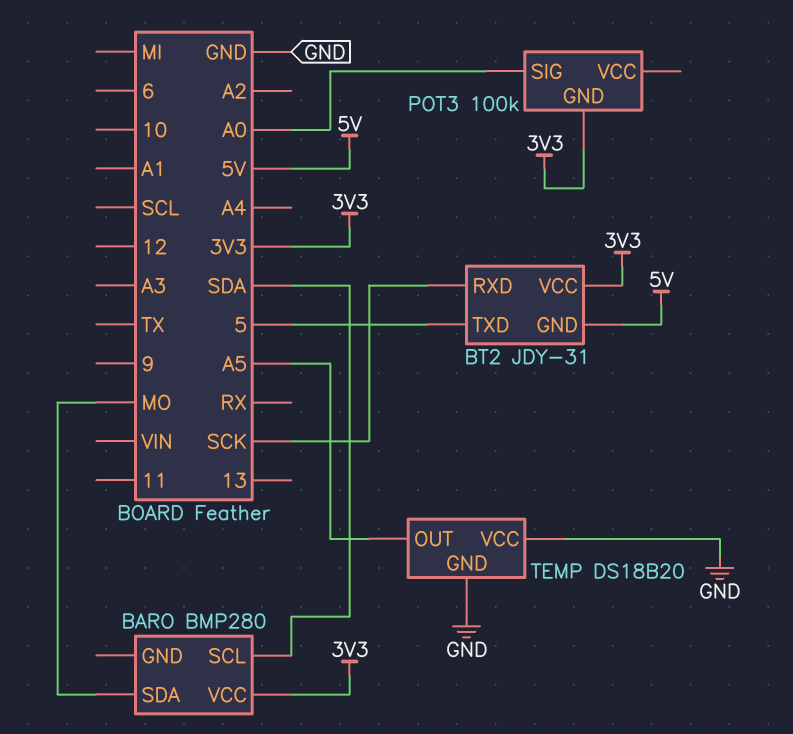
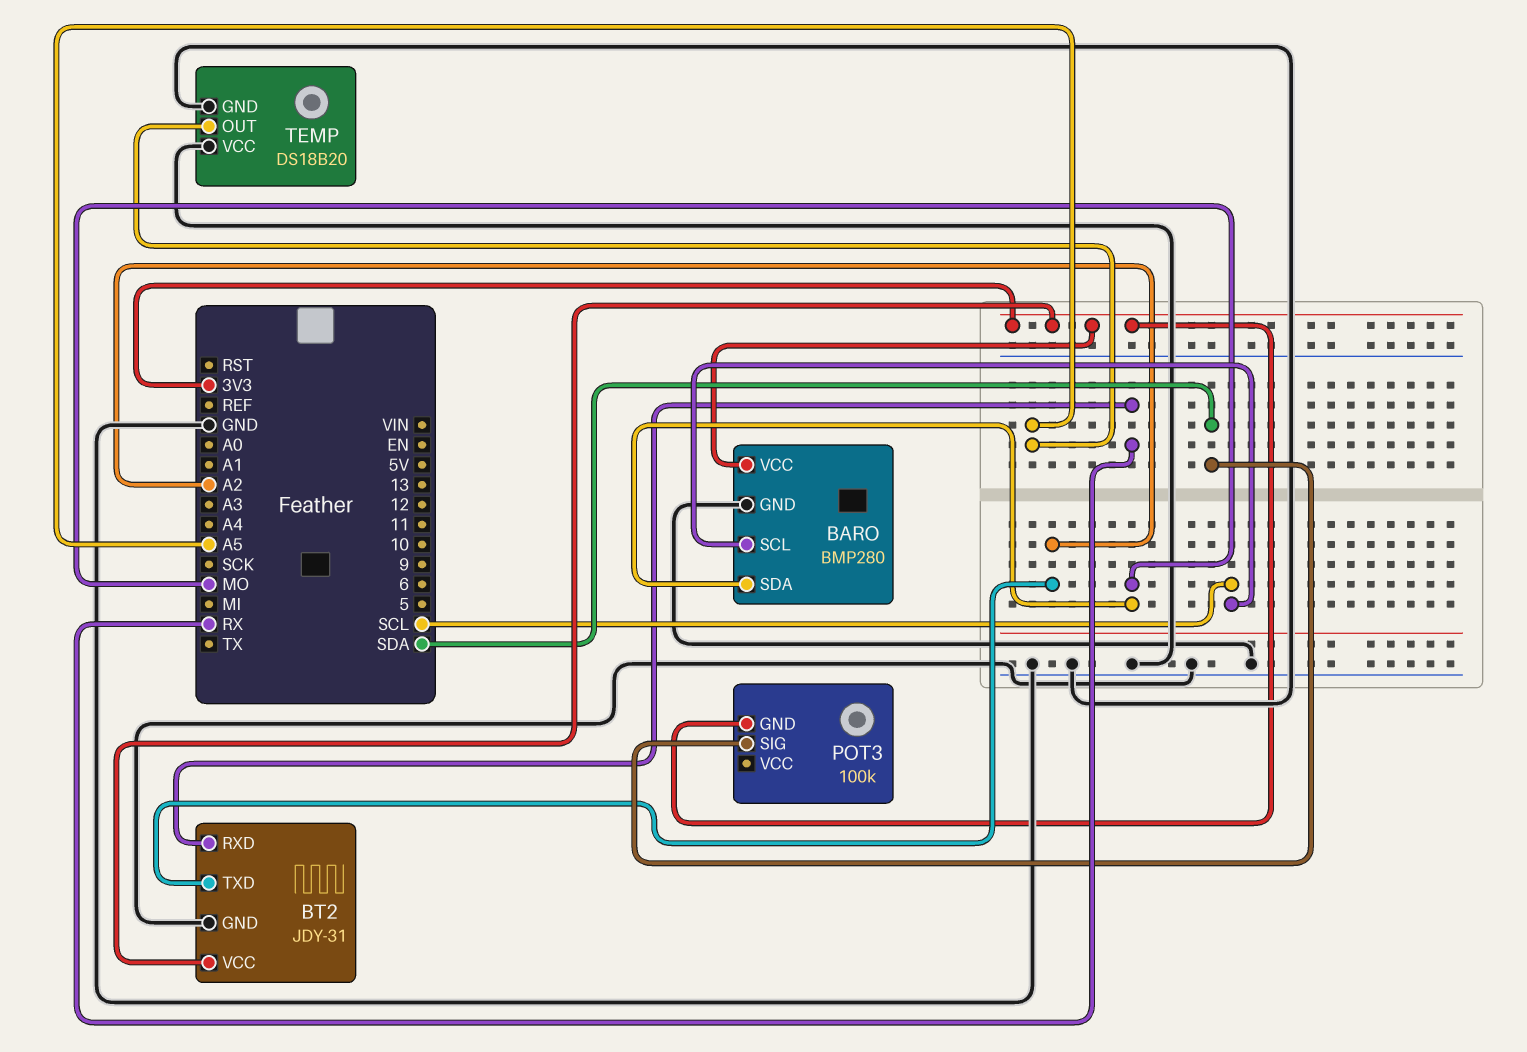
BARO pin GND: none -> GND
BARO pin SCL: SDA -> SCL
BT2 pin GND: 5V -> GND
BT2 pin RXD: SCK -> RX
BT2 pin TXD: 5 -> A2
POT3 pin SIG: A0 -> SDA

